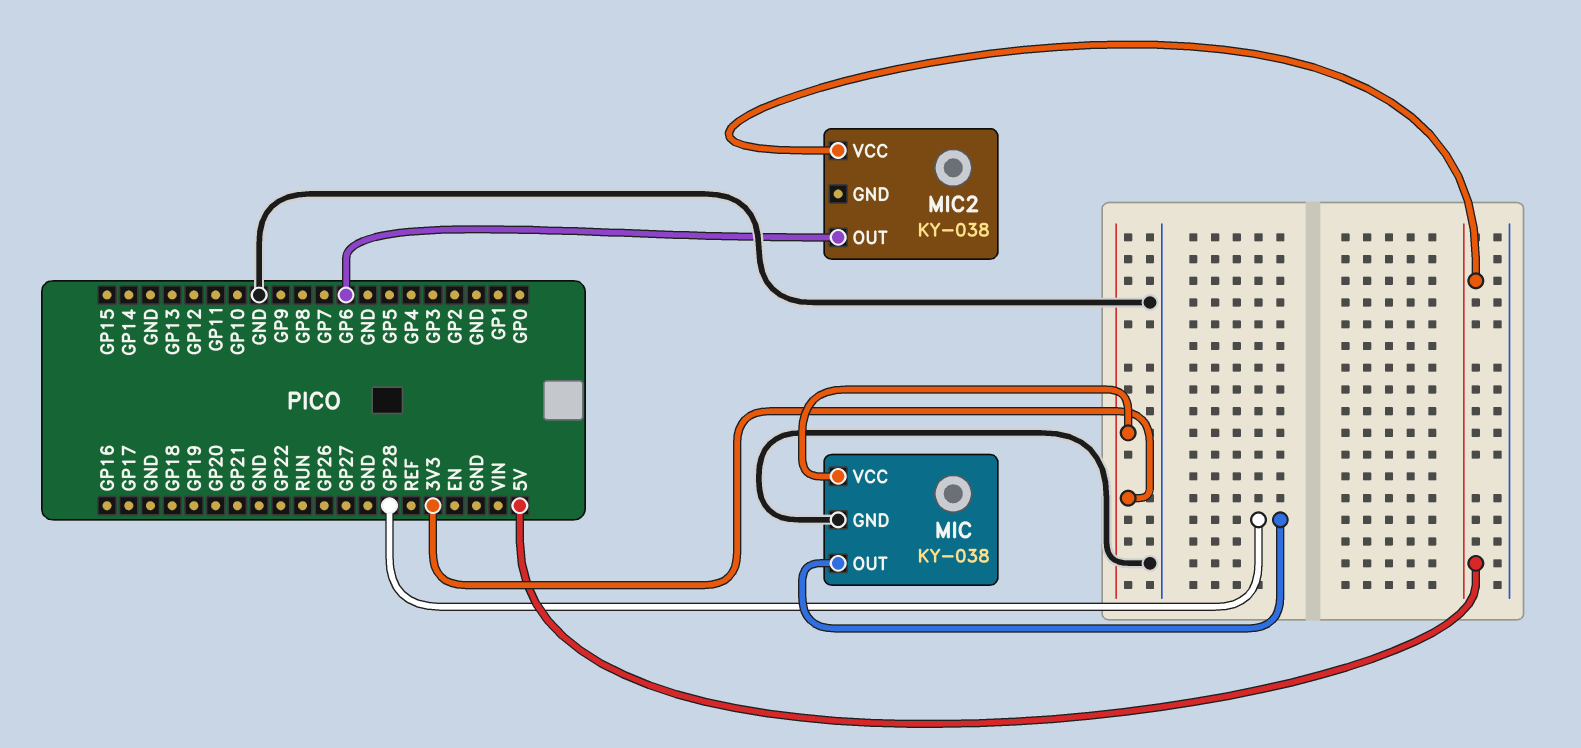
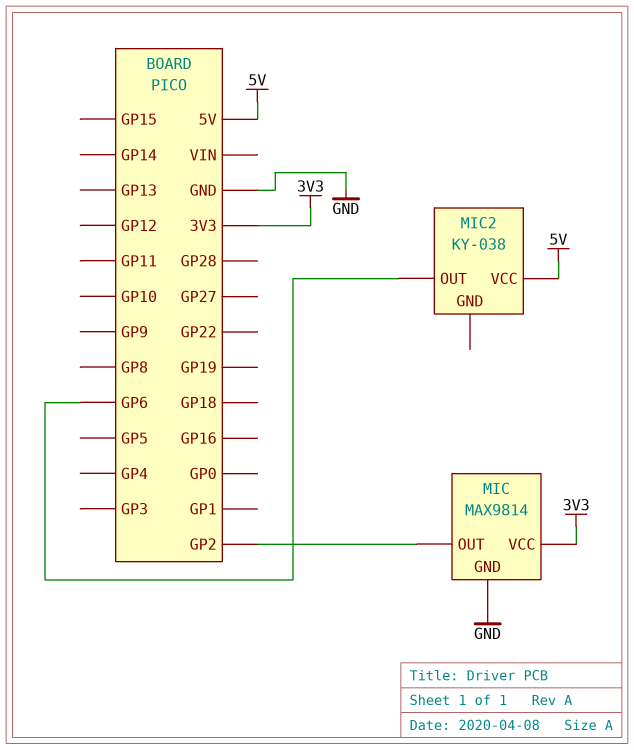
MIC: KY-038 -> MAX9814
MIC pin OUT: GP28 -> GP2

